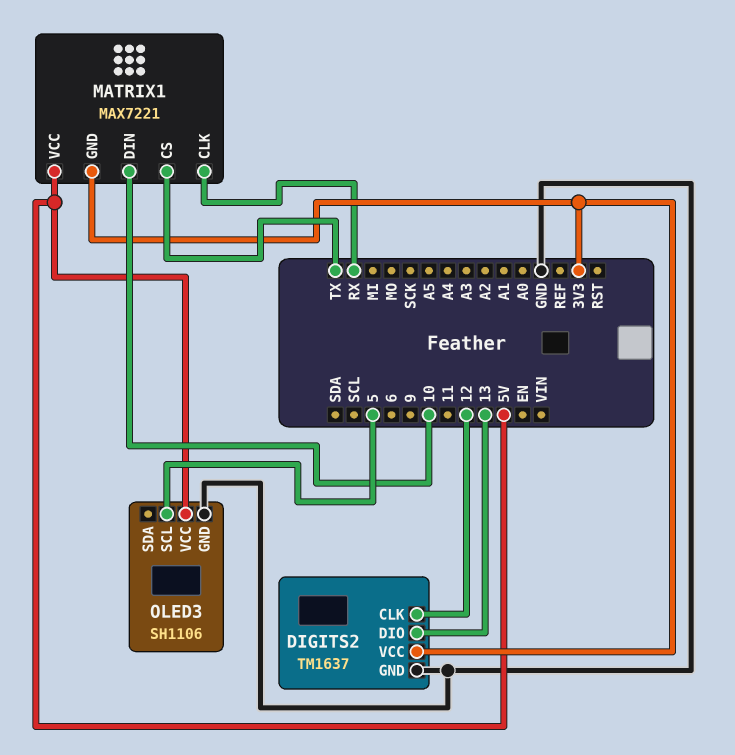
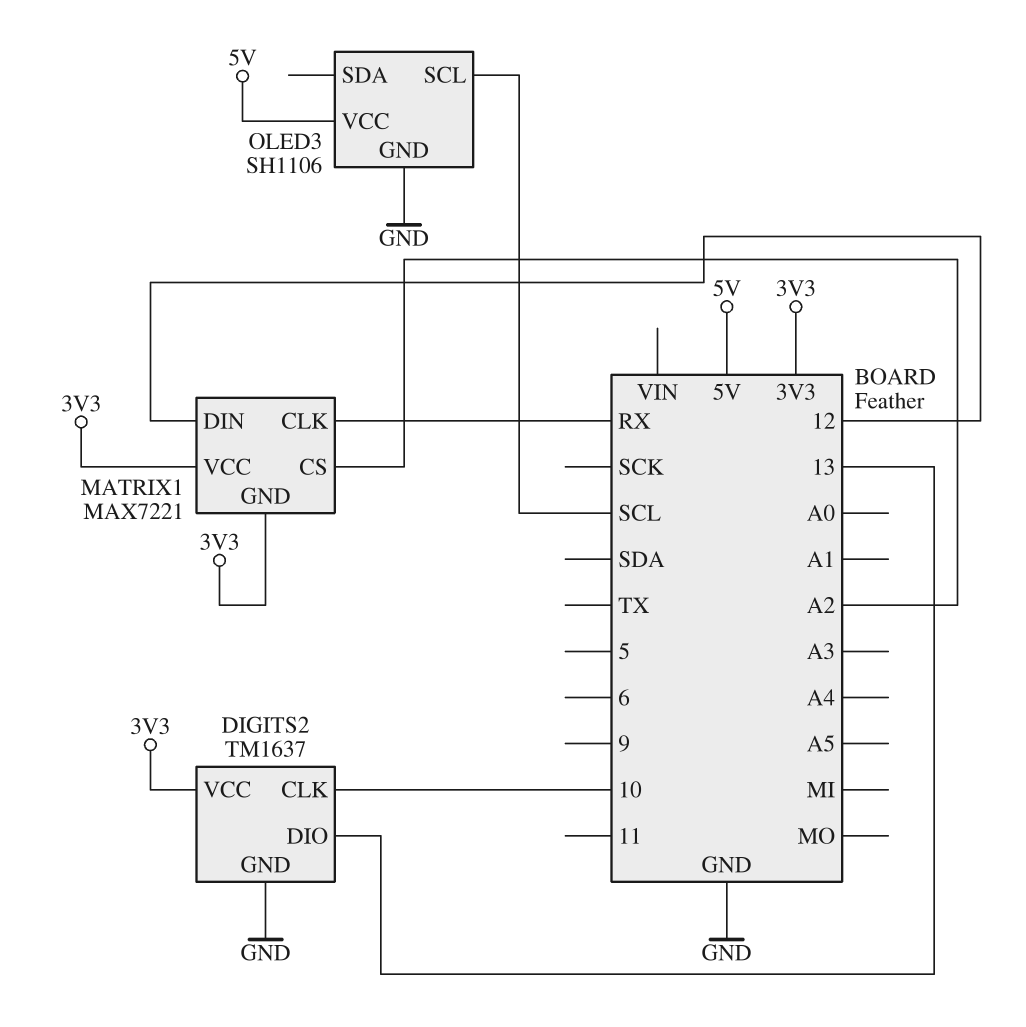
DIGITS2 pin CLK: 12 -> 10
MATRIX1 pin CS: TX -> A2
MATRIX1 pin DIN: 10 -> 12
MATRIX1 pin VCC: 5V -> 3V3
OLED3 pin SCL: 5 -> SCL

